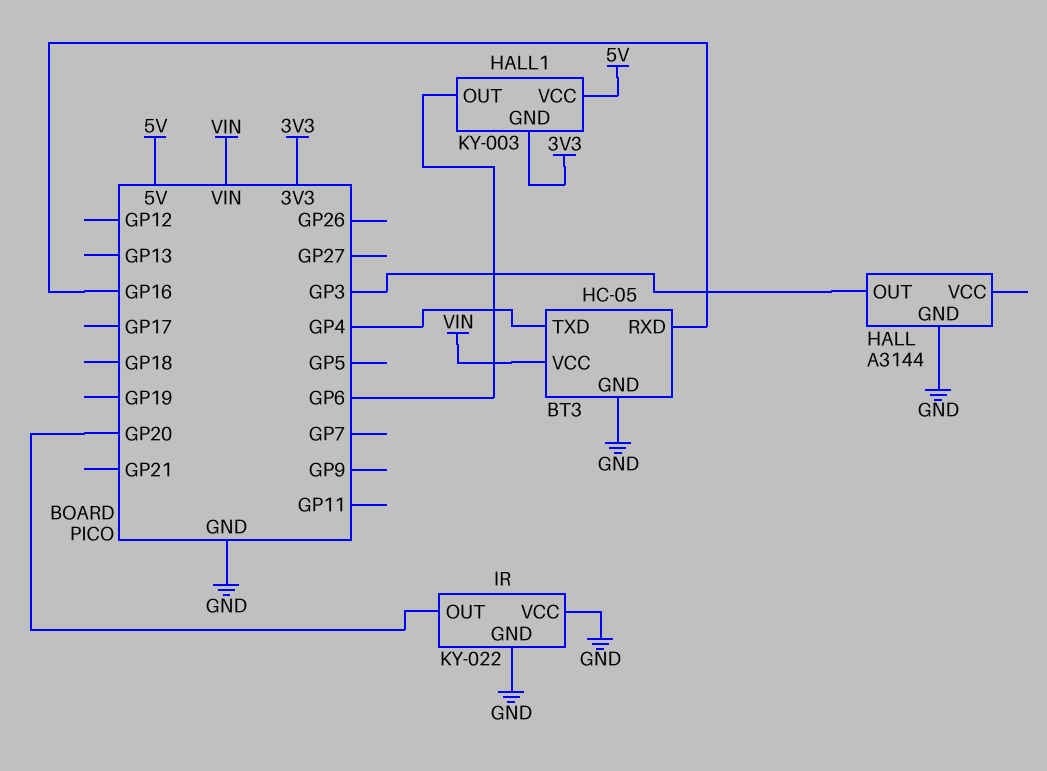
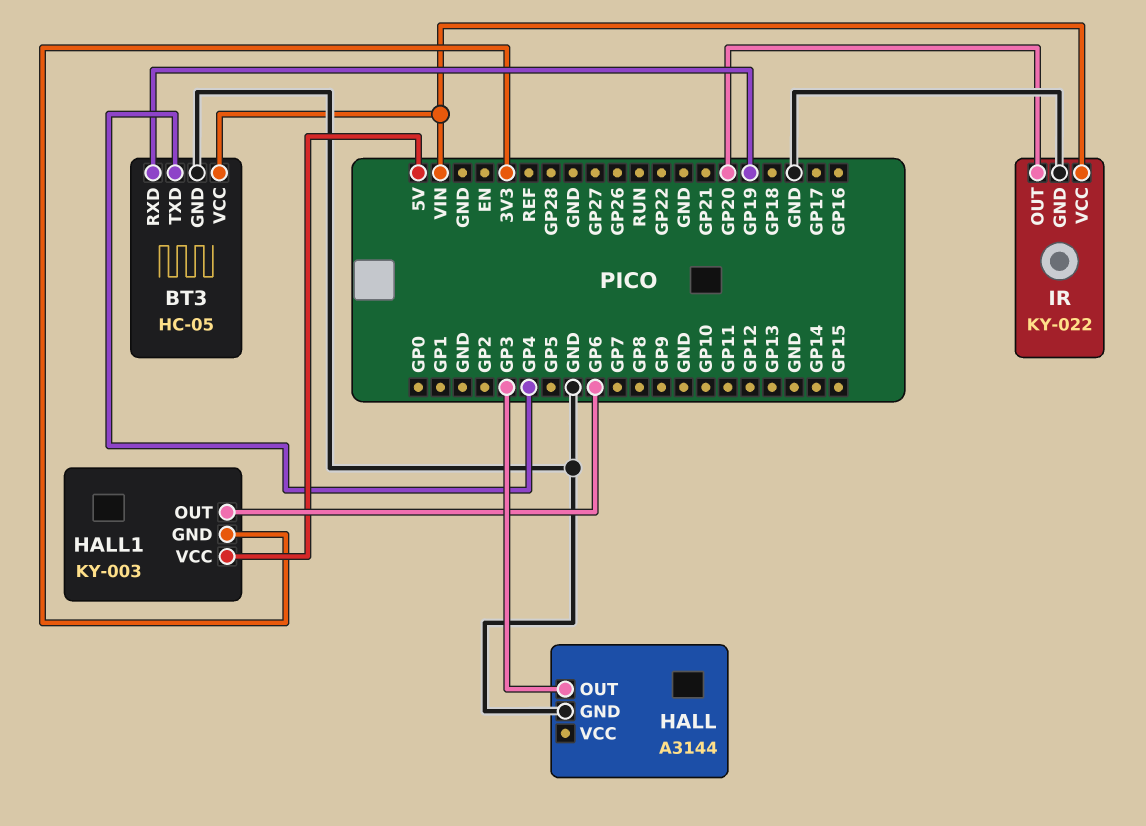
BT3 pin RXD: GP16 -> GP19
IR pin VCC: GND -> VIN

